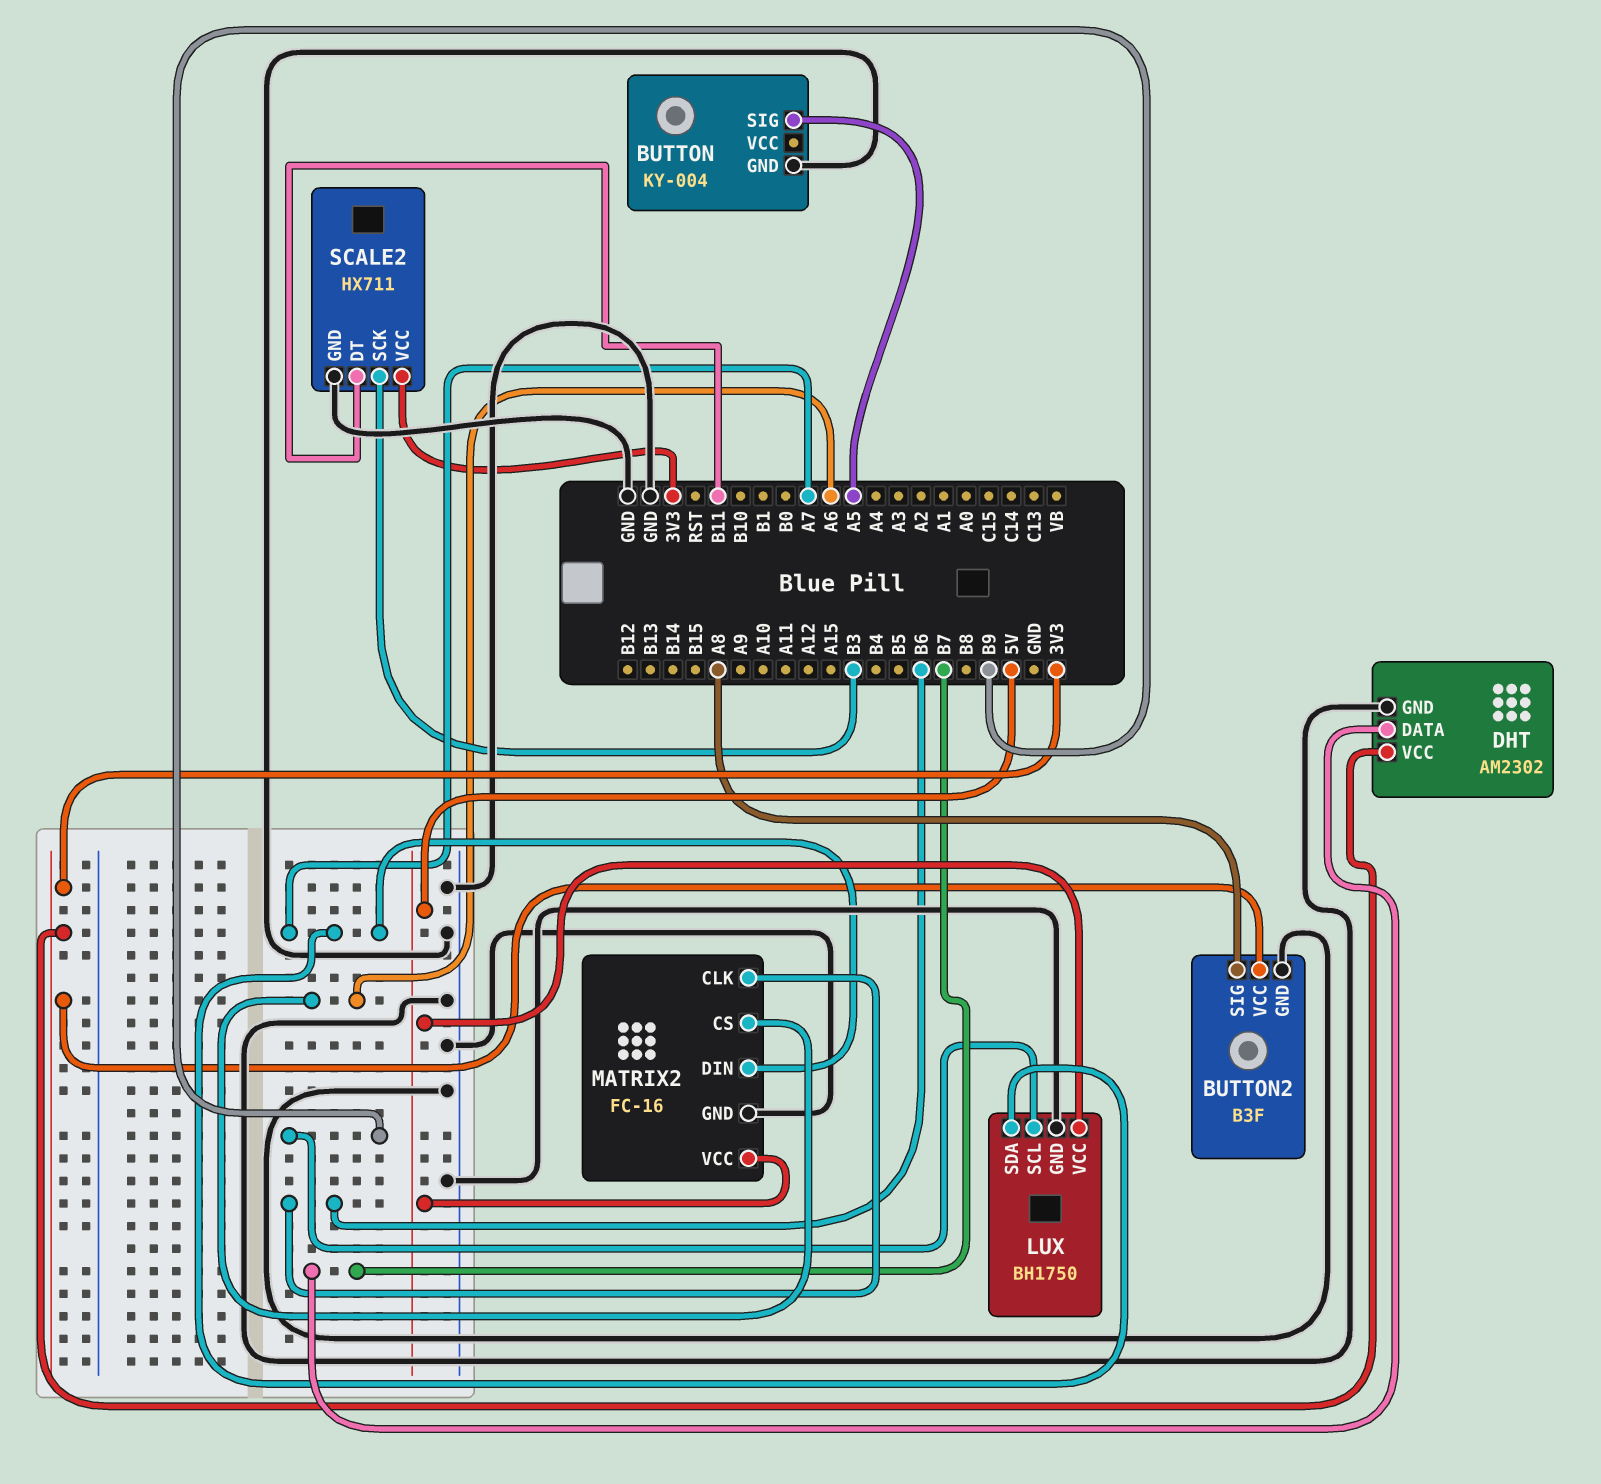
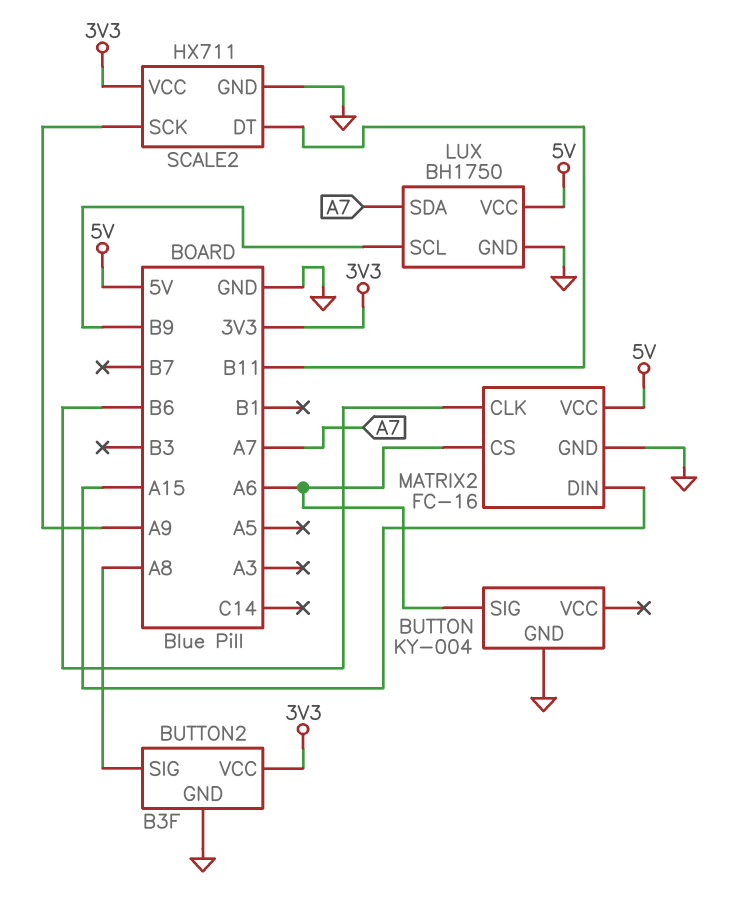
BUTTON pin SIG: A5 -> A6
DHT: AM2302 -> none
DHT pin DATA: B7 -> none
DHT pin GND: GND -> none
DHT pin VCC: 3V3 -> none
MATRIX2 pin DIN: A7 -> A15
SCALE2 pin SCK: B3 -> A9

